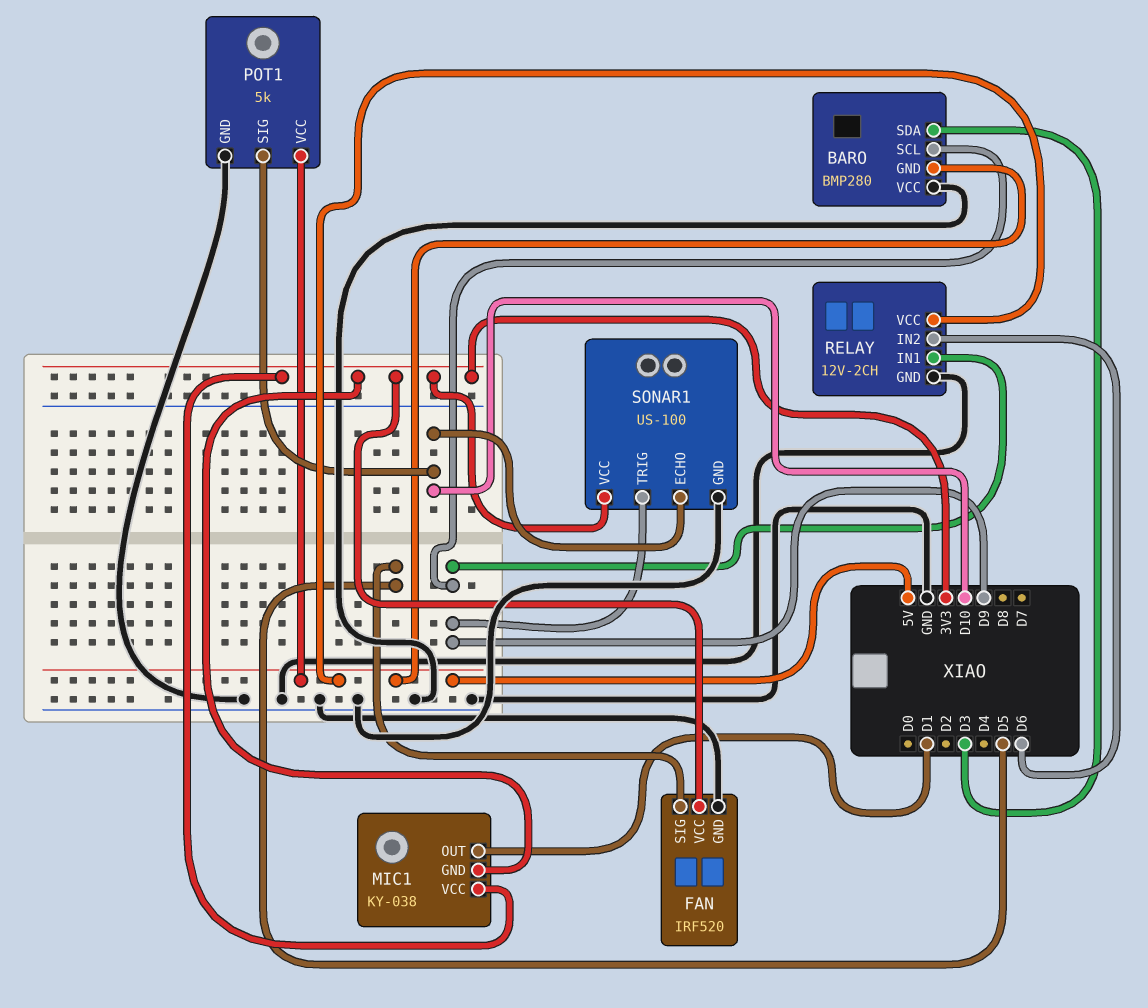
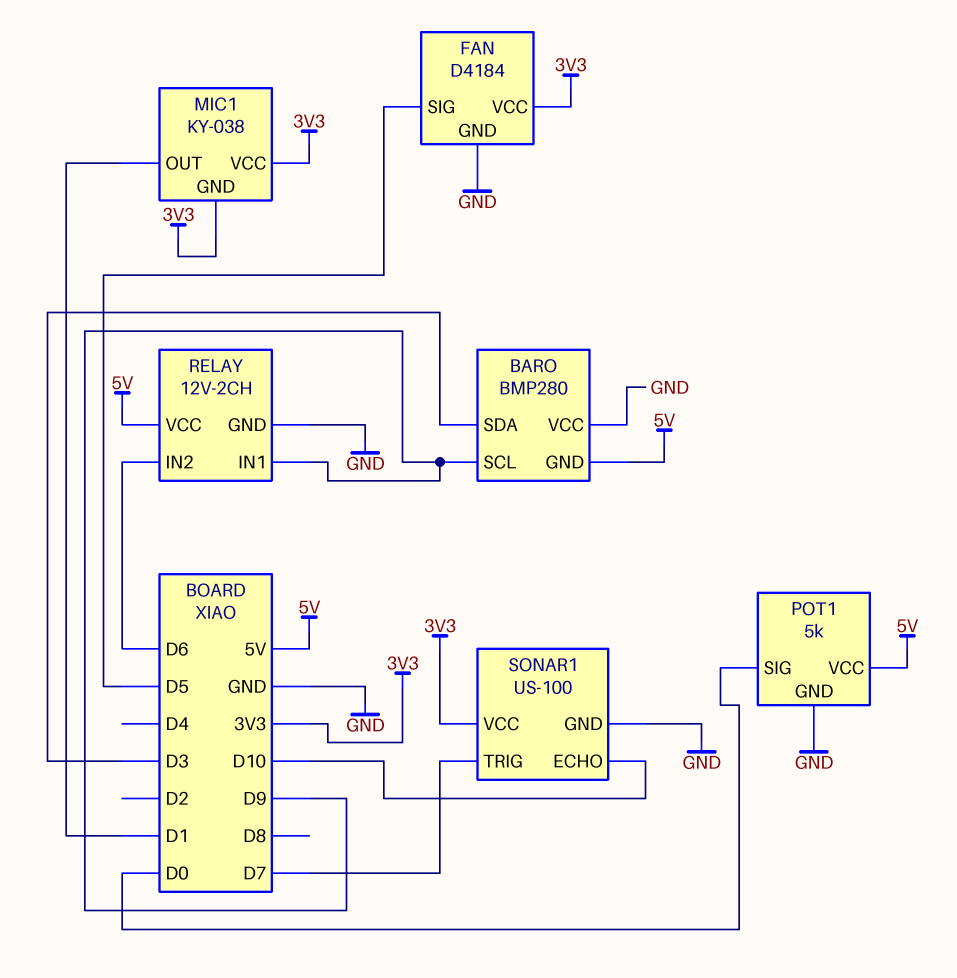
FAN: IRF520 -> D4184
POT1 pin SIG: D10 -> D0
SONAR1 pin TRIG: D9 -> D7

